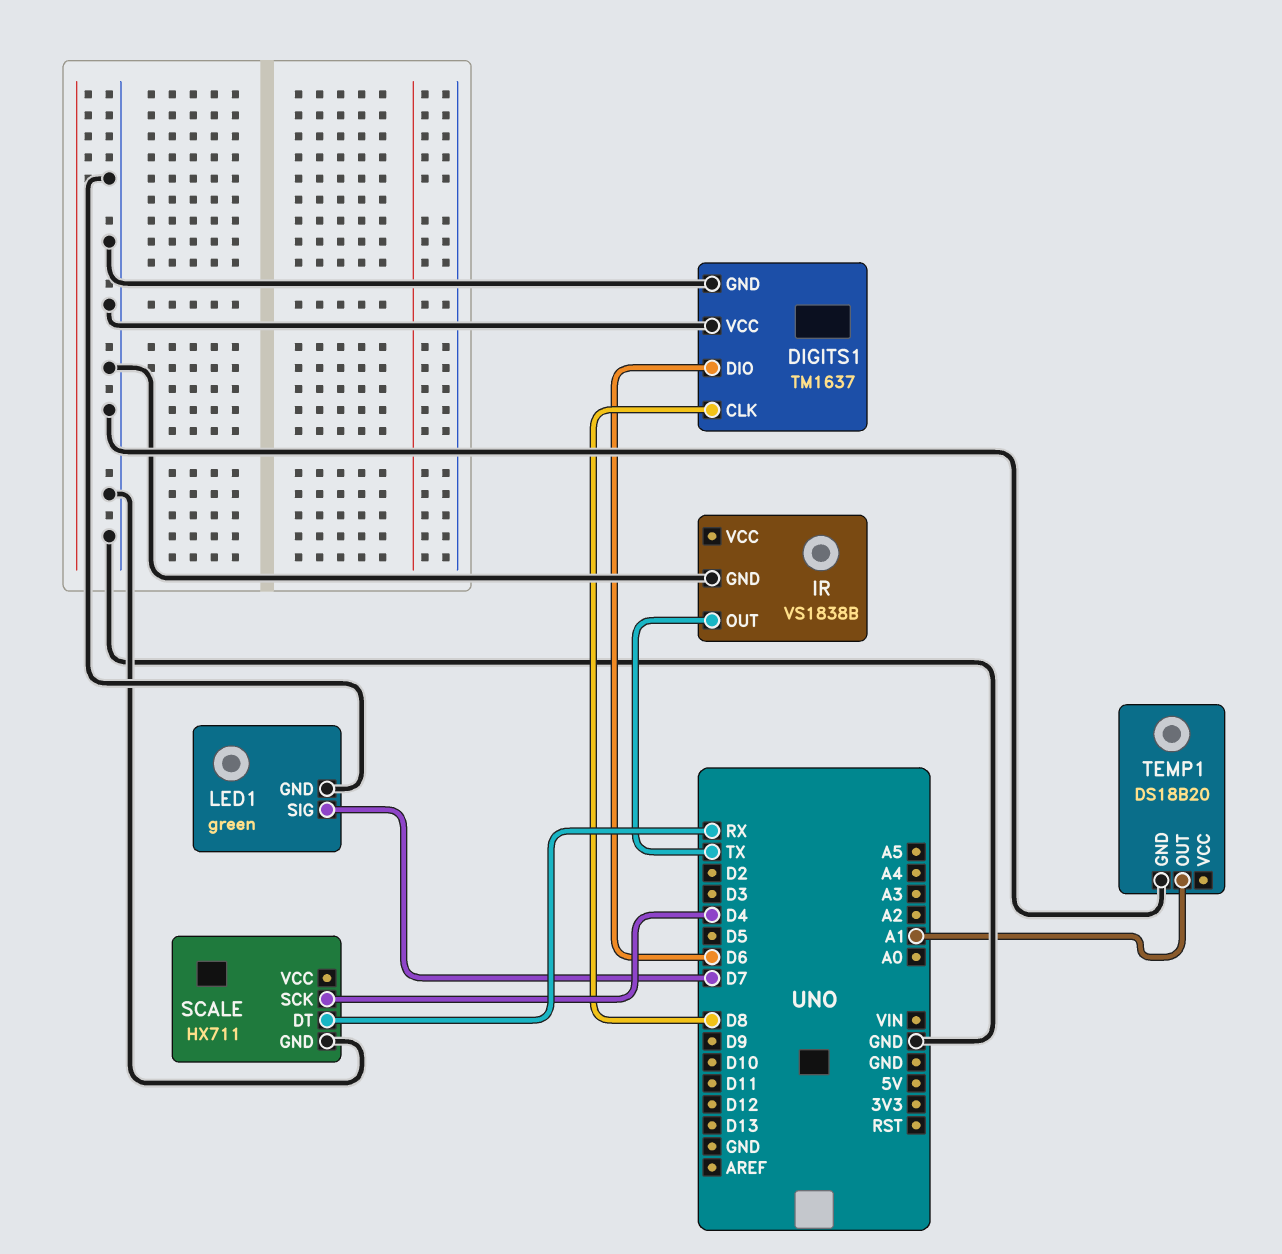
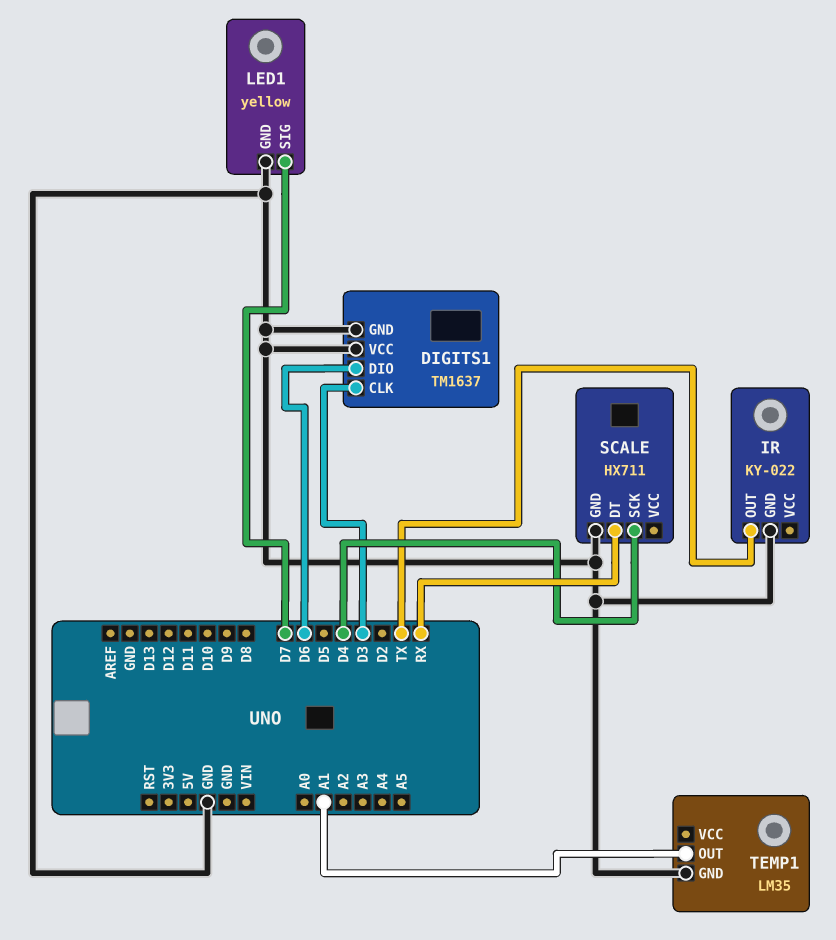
DIGITS1 pin CLK: D8 -> D3
IR: VS1838B -> KY-022
LED1: green -> yellow
TEMP1: DS18B20 -> LM35

